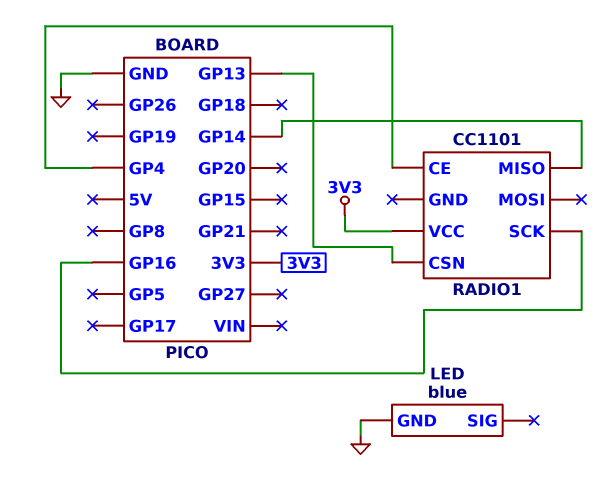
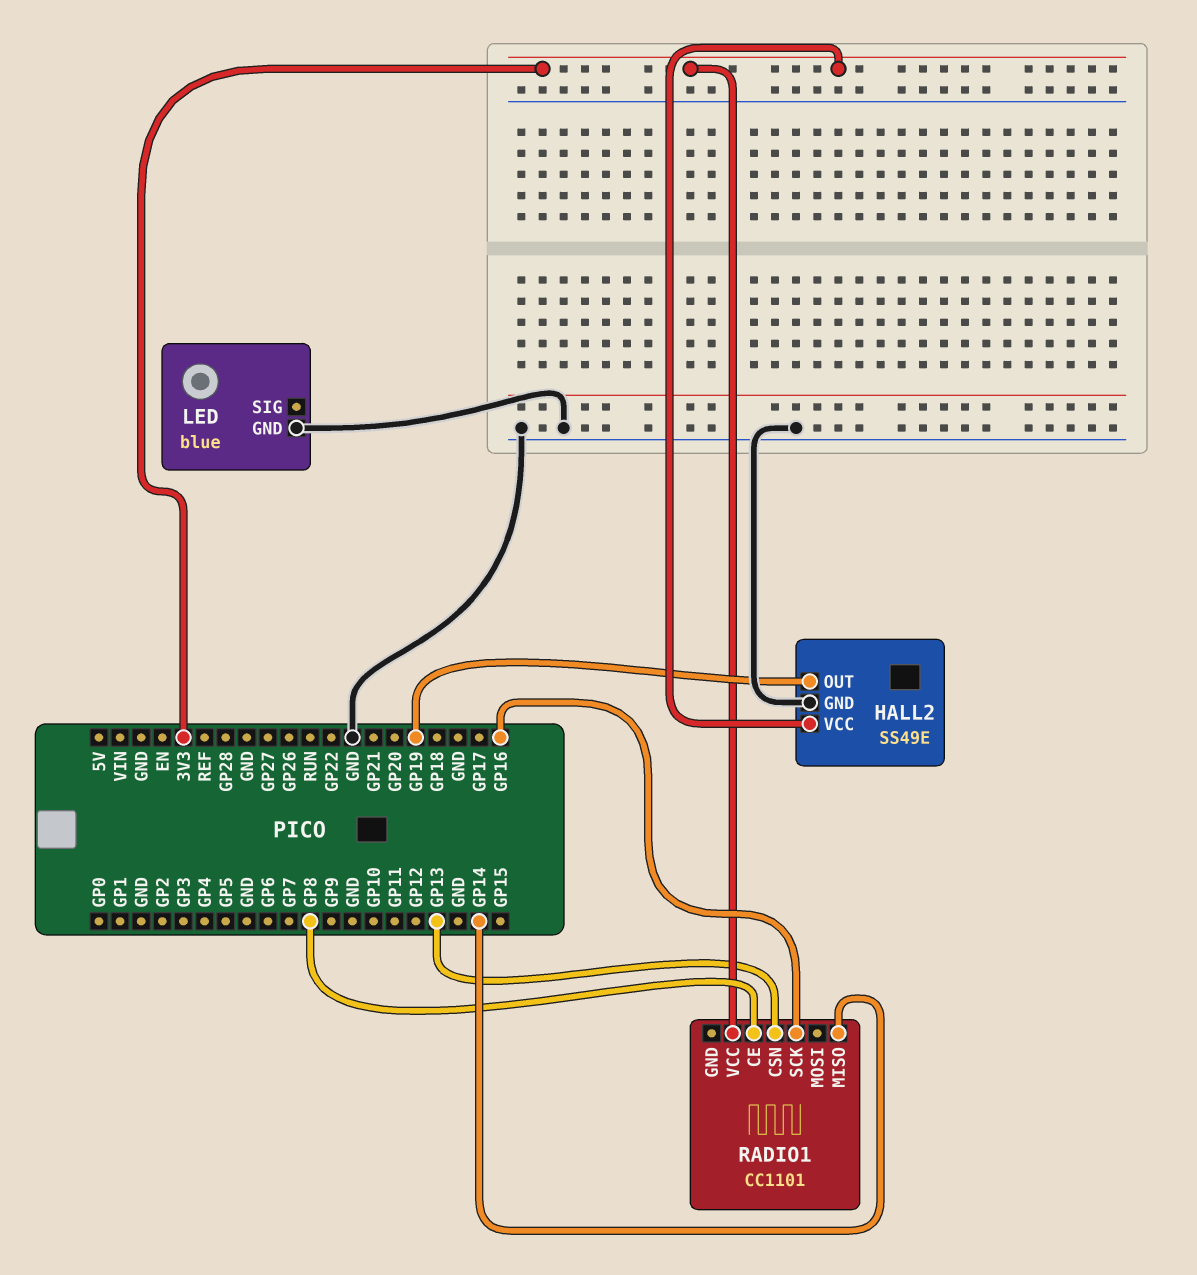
HALL2: none -> SS49E
HALL2 pin GND: none -> GND
HALL2 pin OUT: none -> GP19
HALL2 pin VCC: none -> 3V3
RADIO1 pin CE: GP4 -> GP8

